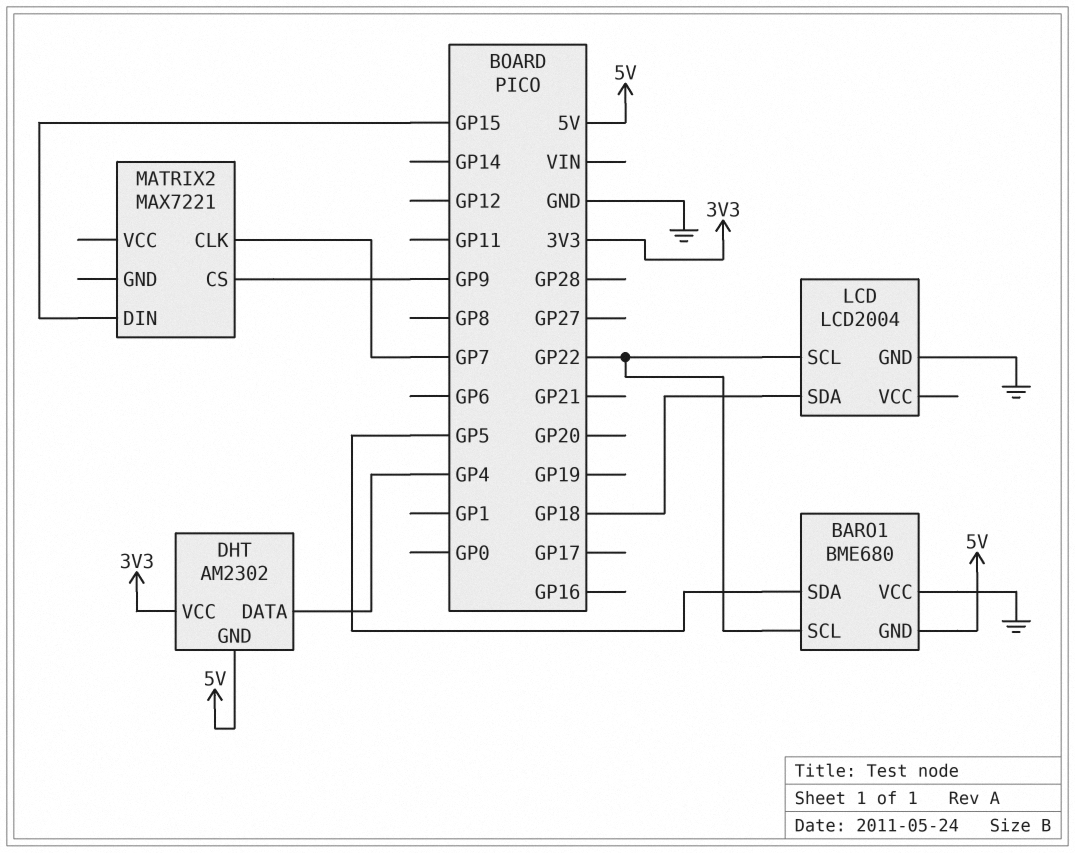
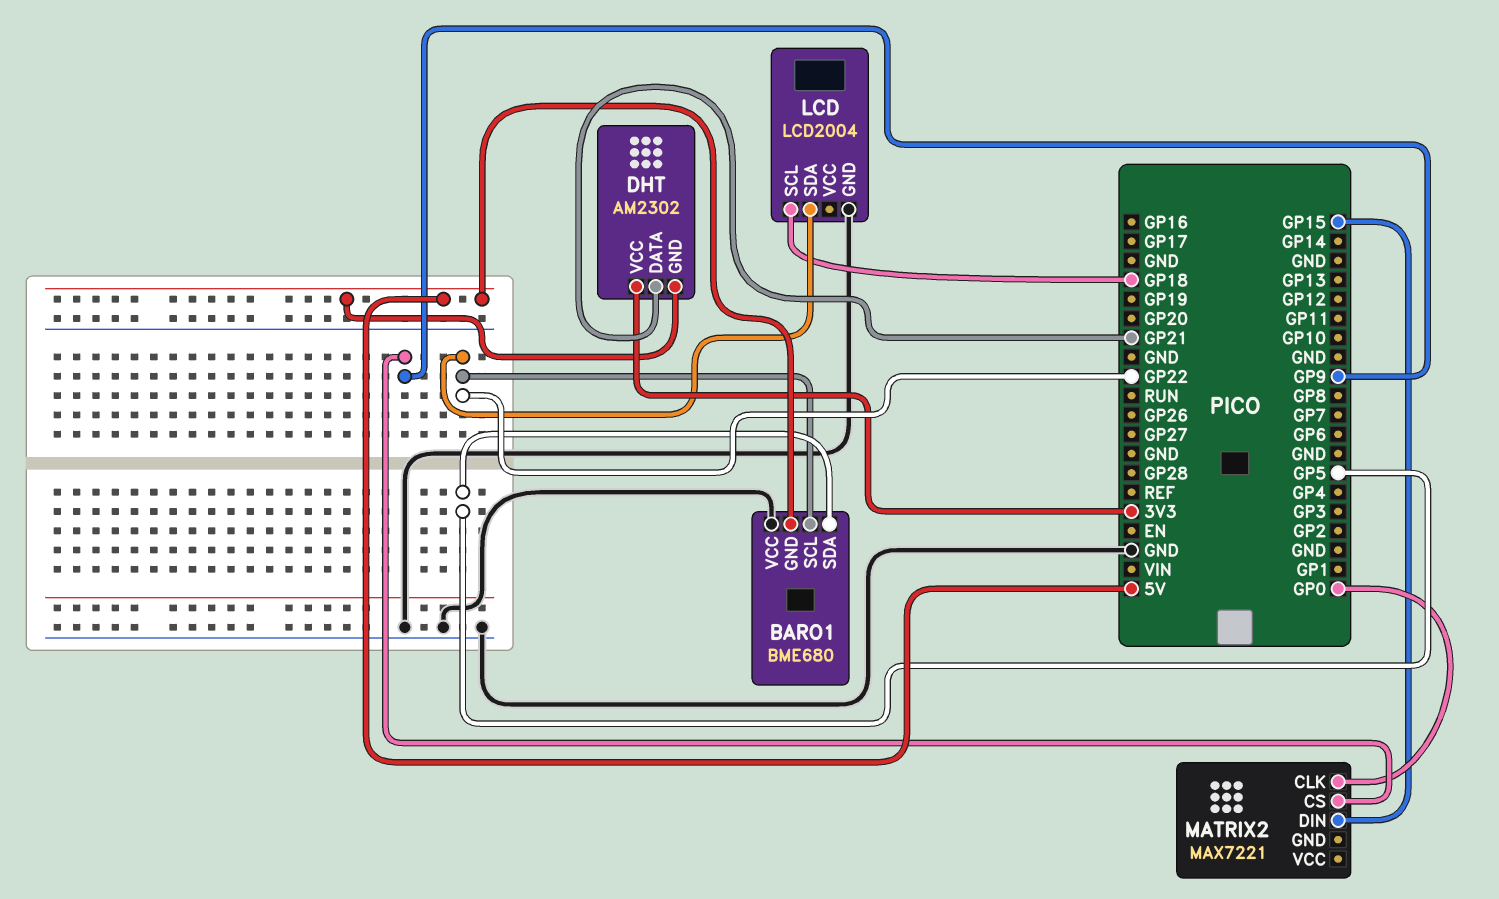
DHT pin DATA: GP4 -> GP21
LCD pin SCL: GP22 -> GP18
LCD pin SDA: GP18 -> GP22
MATRIX2 pin CLK: GP7 -> GP0

